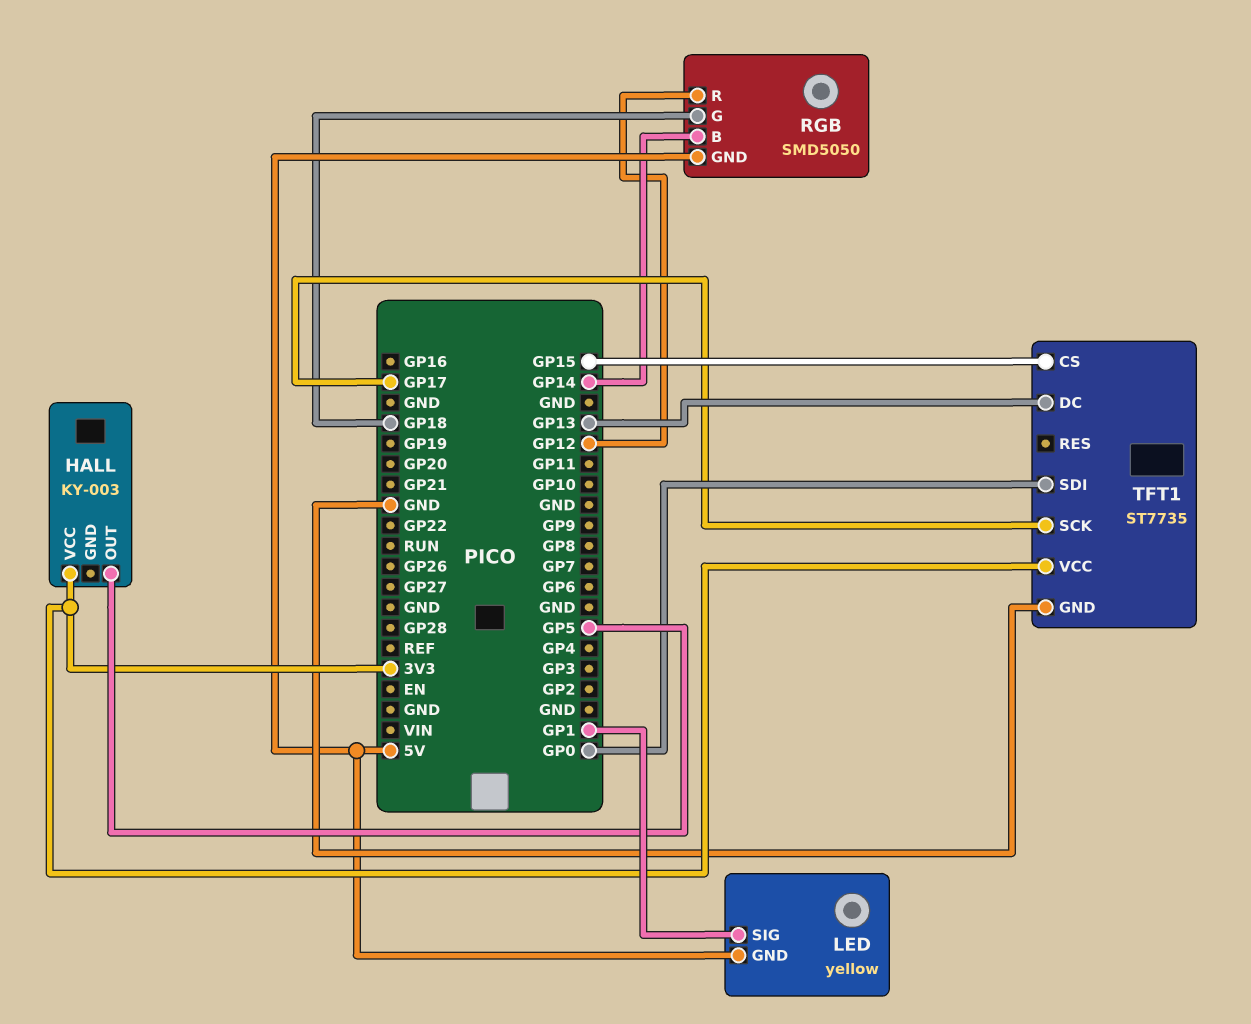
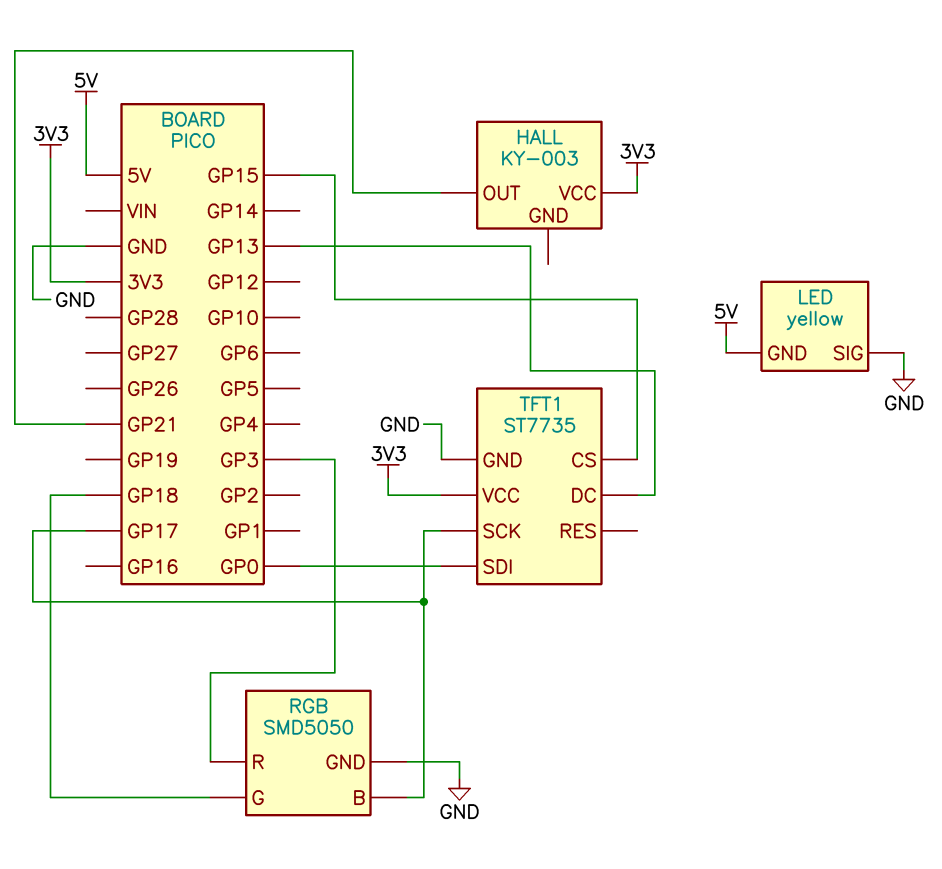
HALL pin OUT: GP5 -> GP21
LED pin SIG: GP1 -> GND
RGB pin B: GP14 -> GP17
RGB pin GND: 5V -> GND
RGB pin R: GP12 -> GP3

